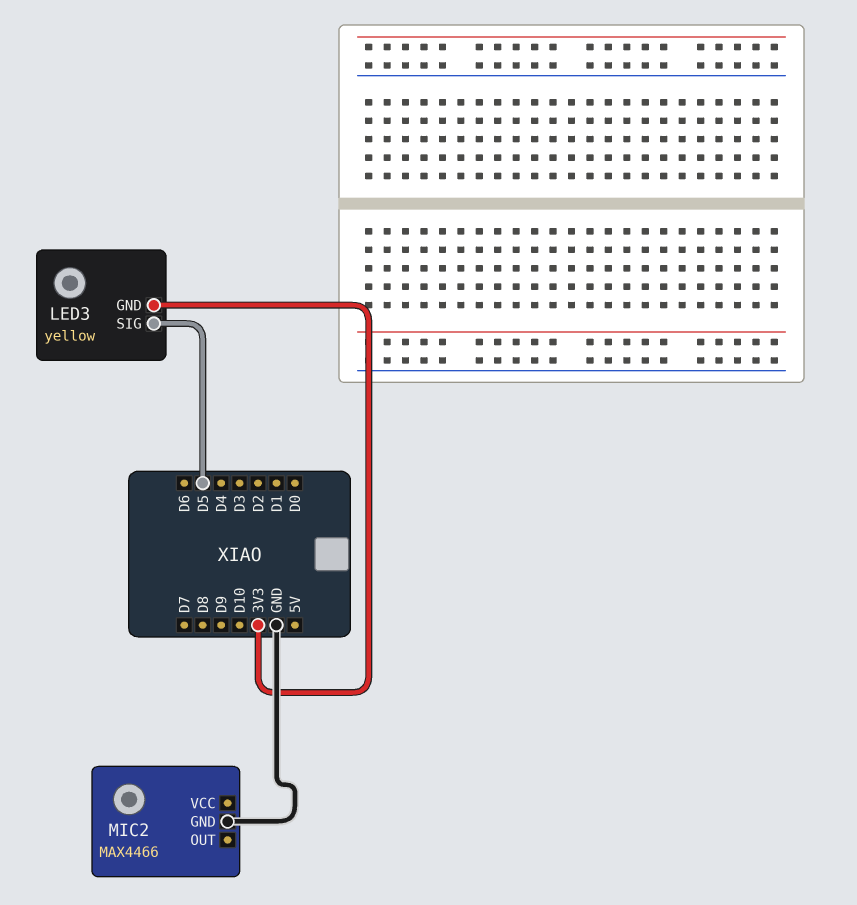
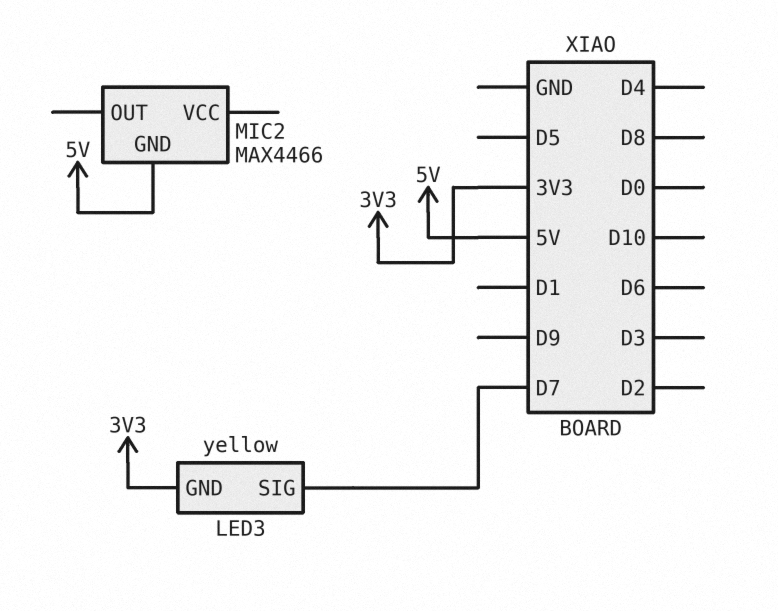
LED3 pin SIG: D5 -> D7
MIC2 pin GND: GND -> 5V

